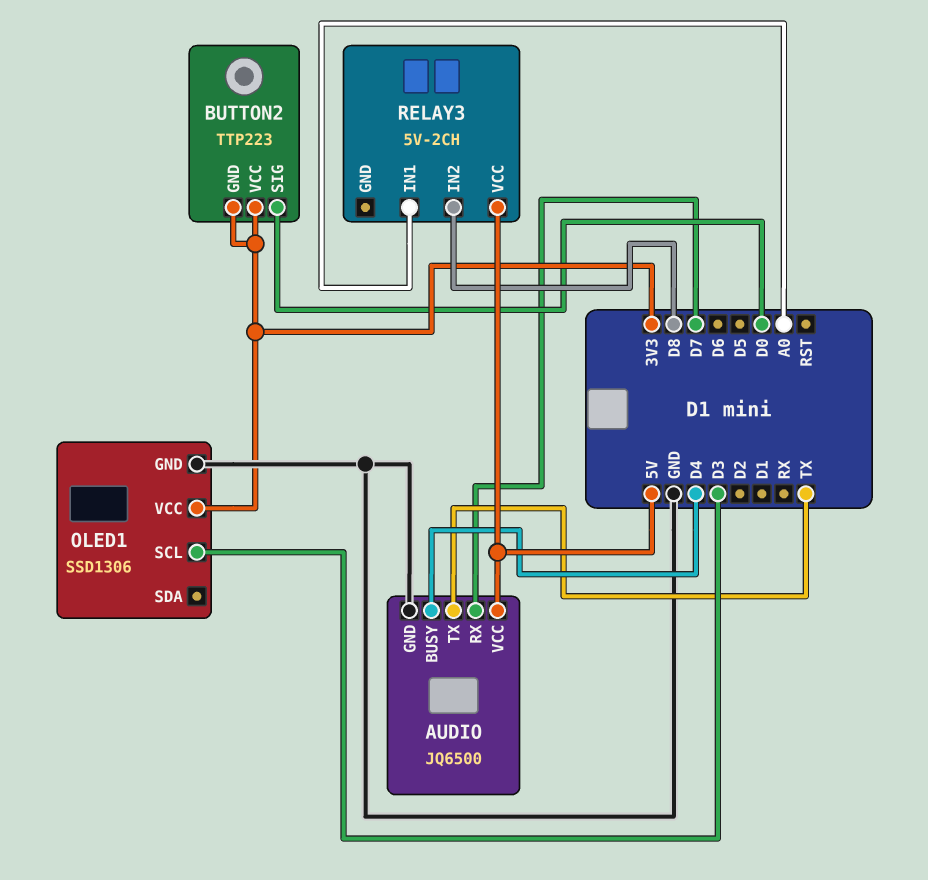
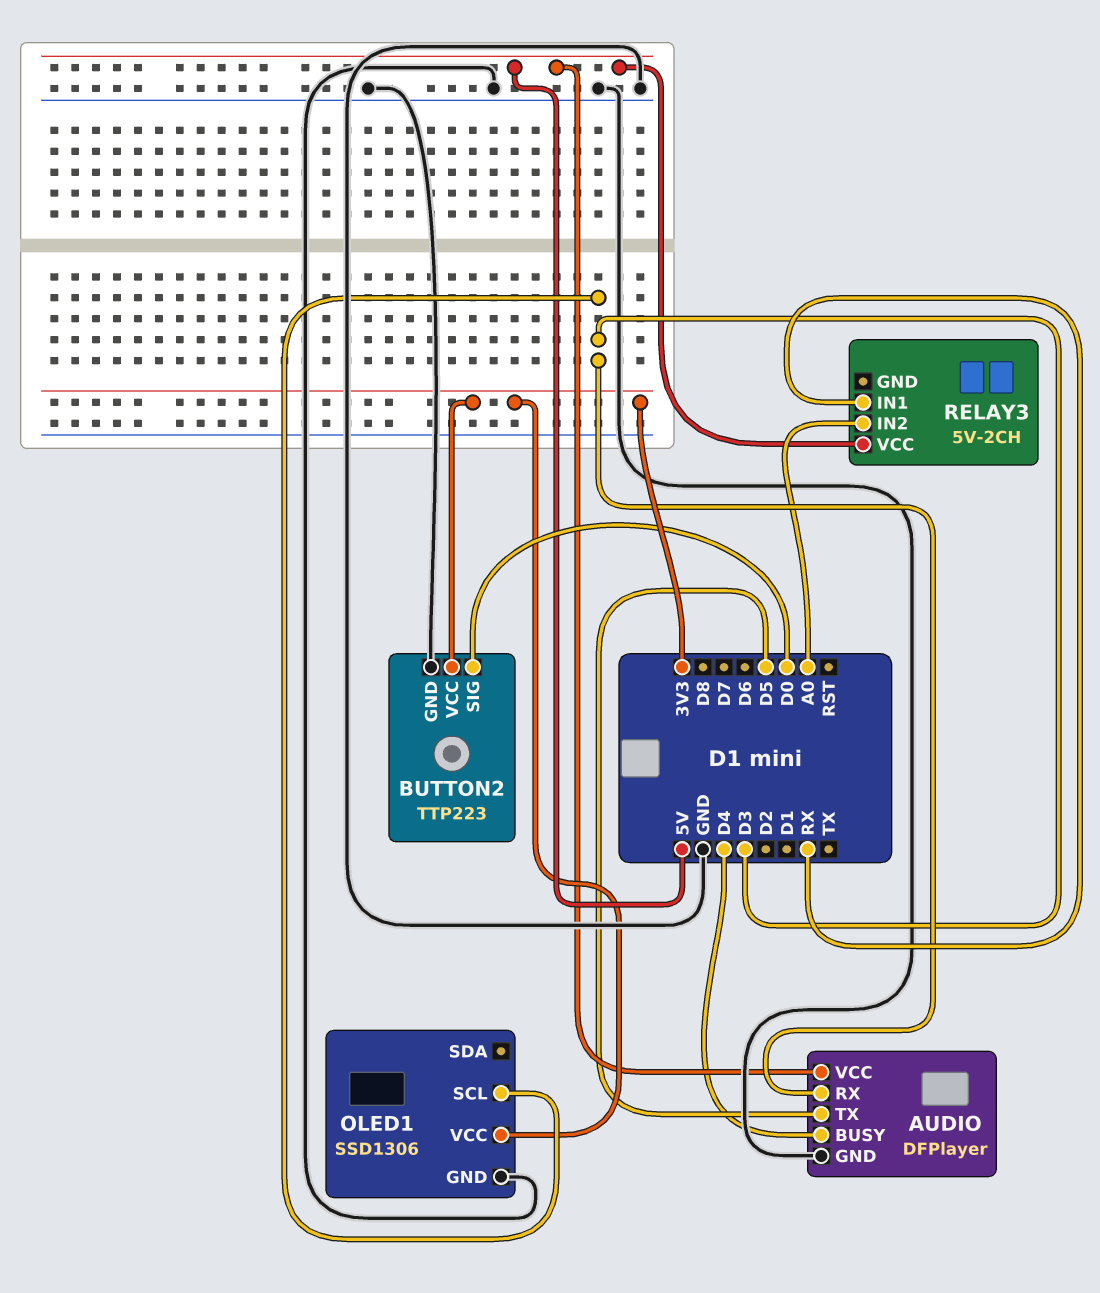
AUDIO: JQ6500 -> DFPlayer
AUDIO pin RX: D7 -> D3
AUDIO pin TX: TX -> D5
BUTTON2 pin GND: 3V3 -> GND
RELAY3 pin IN1: A0 -> RX
RELAY3 pin IN2: D8 -> A0

